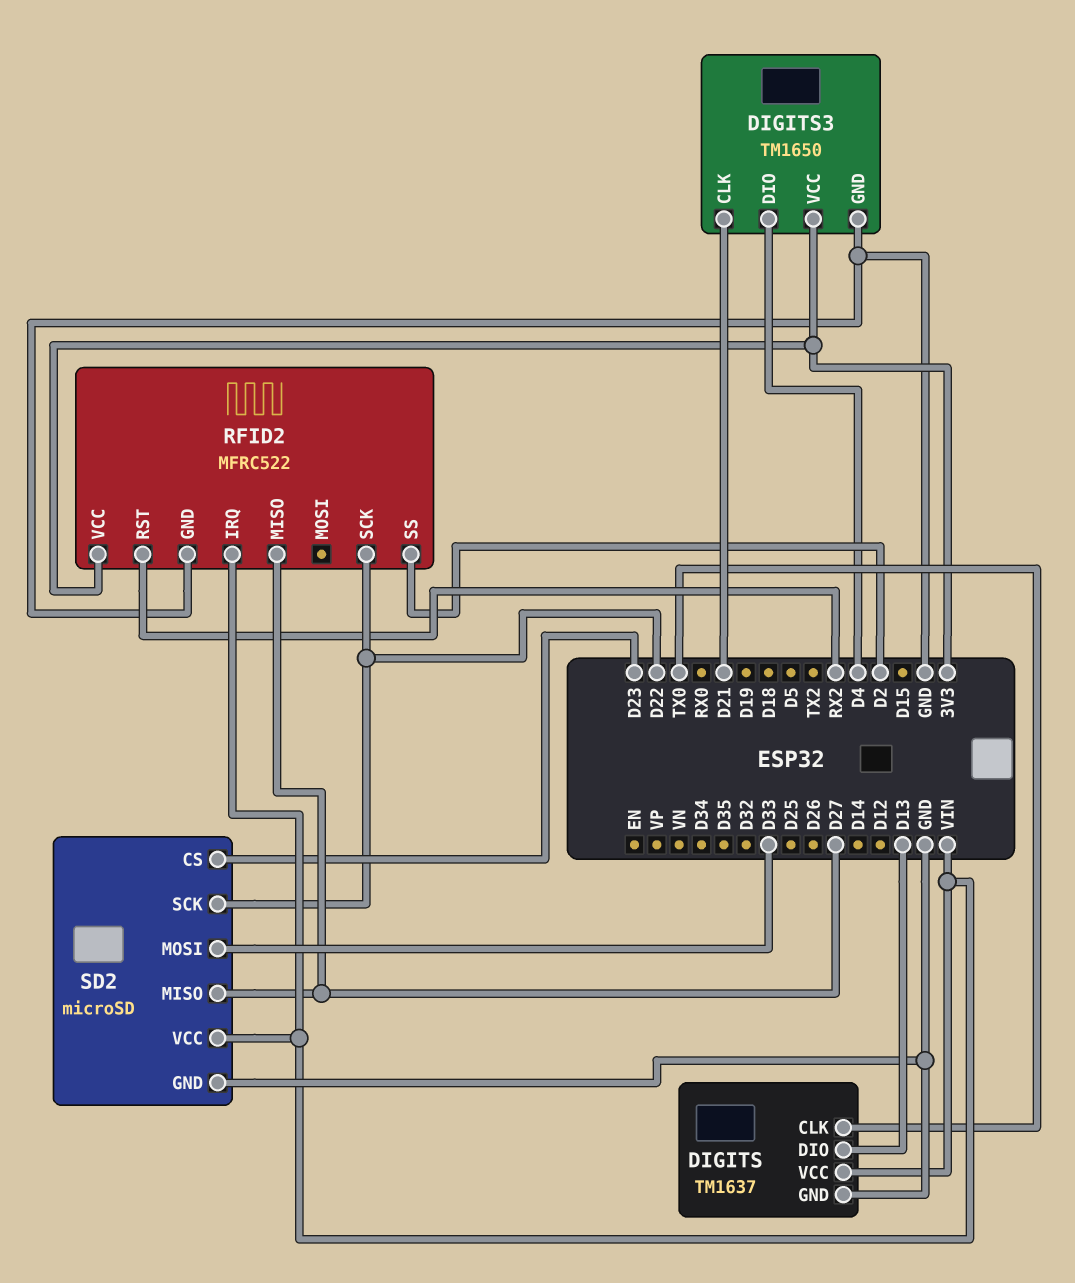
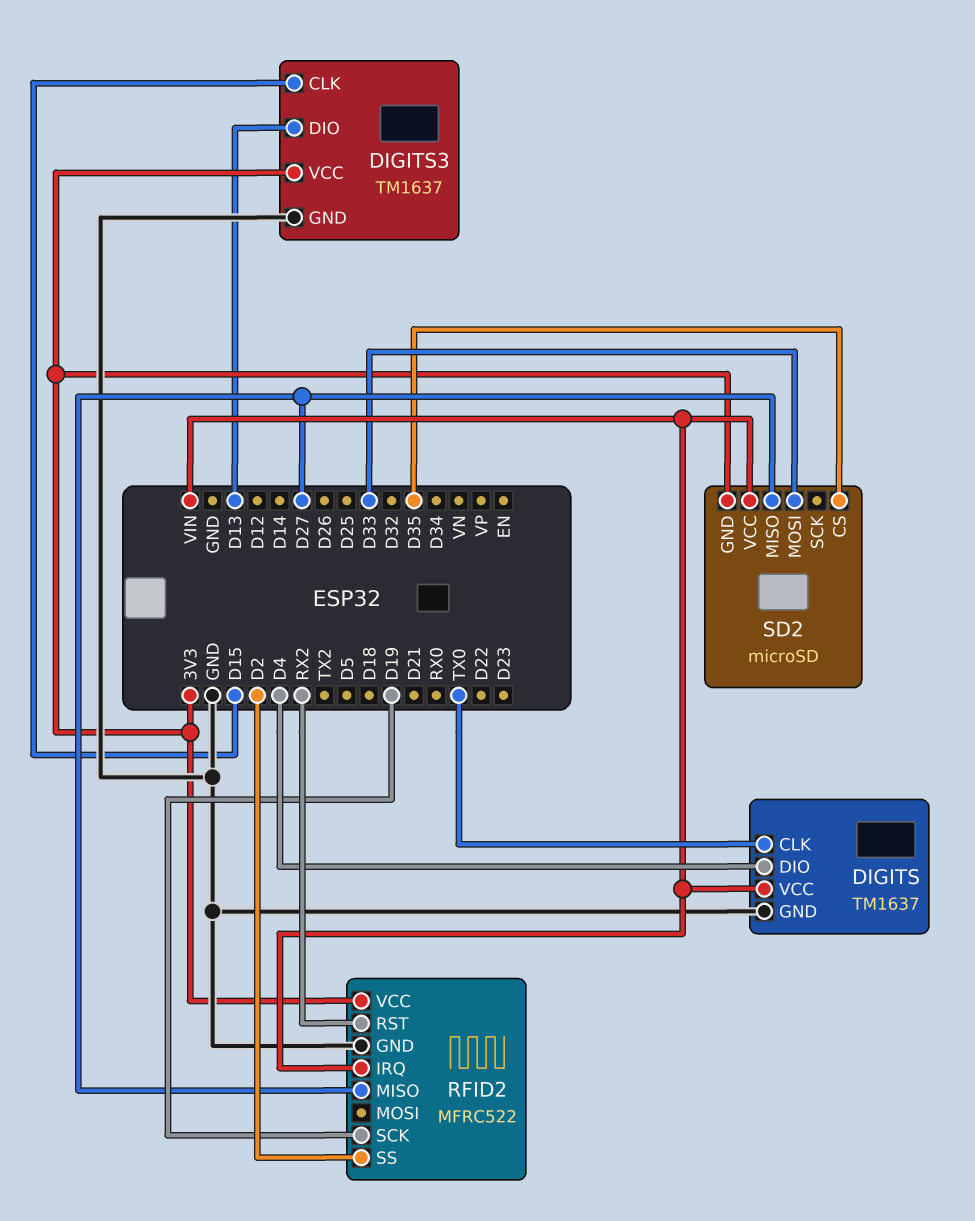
DIGITS pin DIO: D13 -> D4
DIGITS3: TM1650 -> TM1637
DIGITS3 pin CLK: D21 -> D15
DIGITS3 pin DIO: D4 -> D13
RFID2 pin SCK: D22 -> D19
SD2 pin CS: D23 -> D35
SD2 pin GND: GND -> 3V3
SD2 pin SCK: D22 -> none

